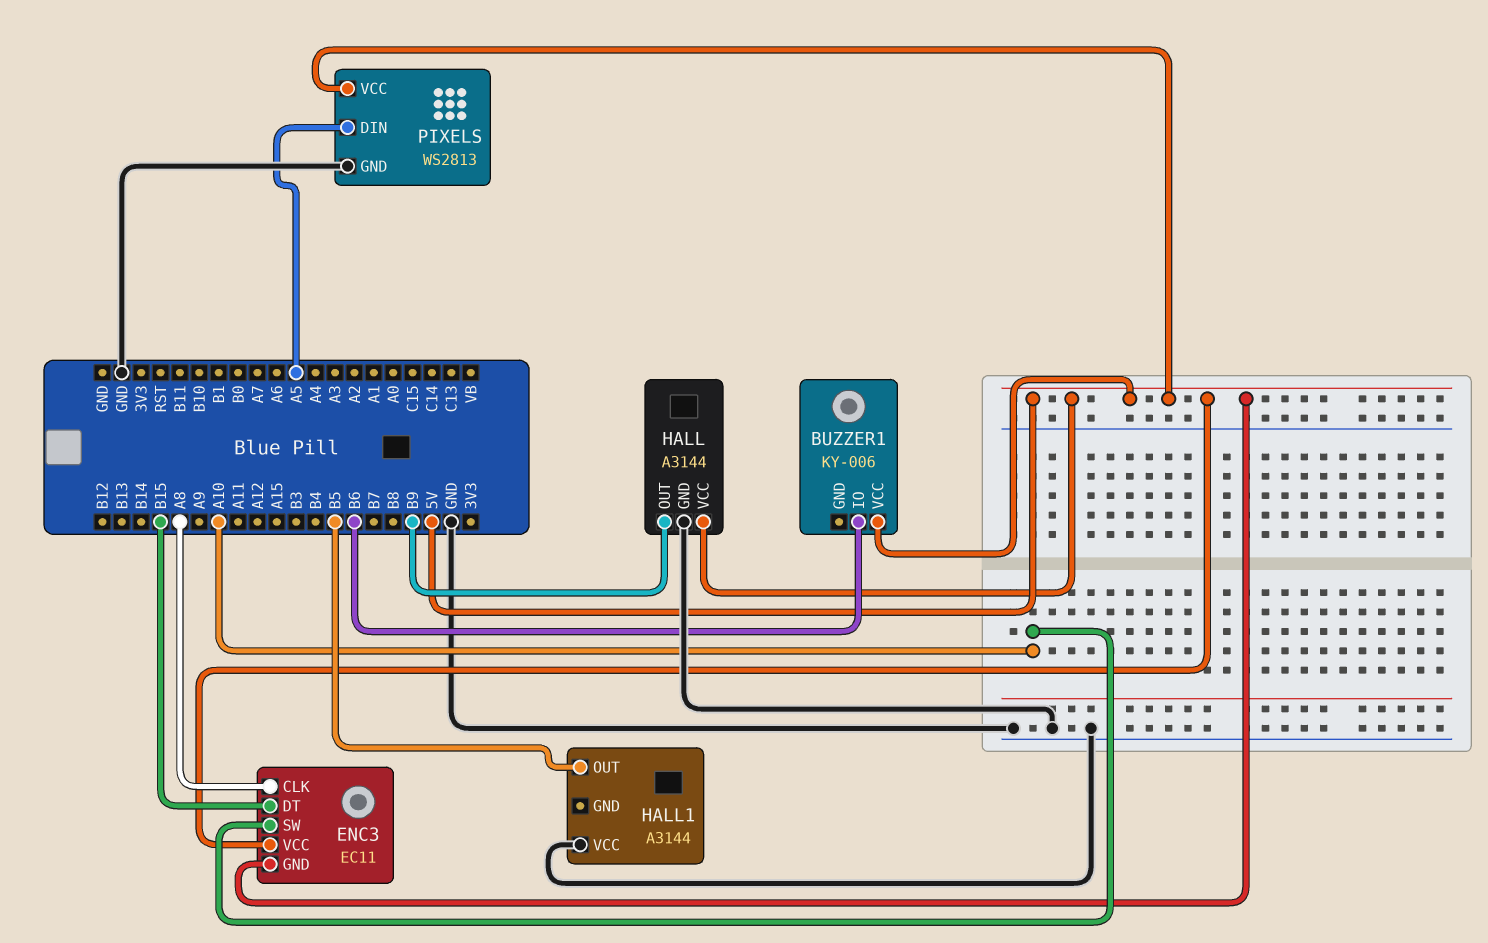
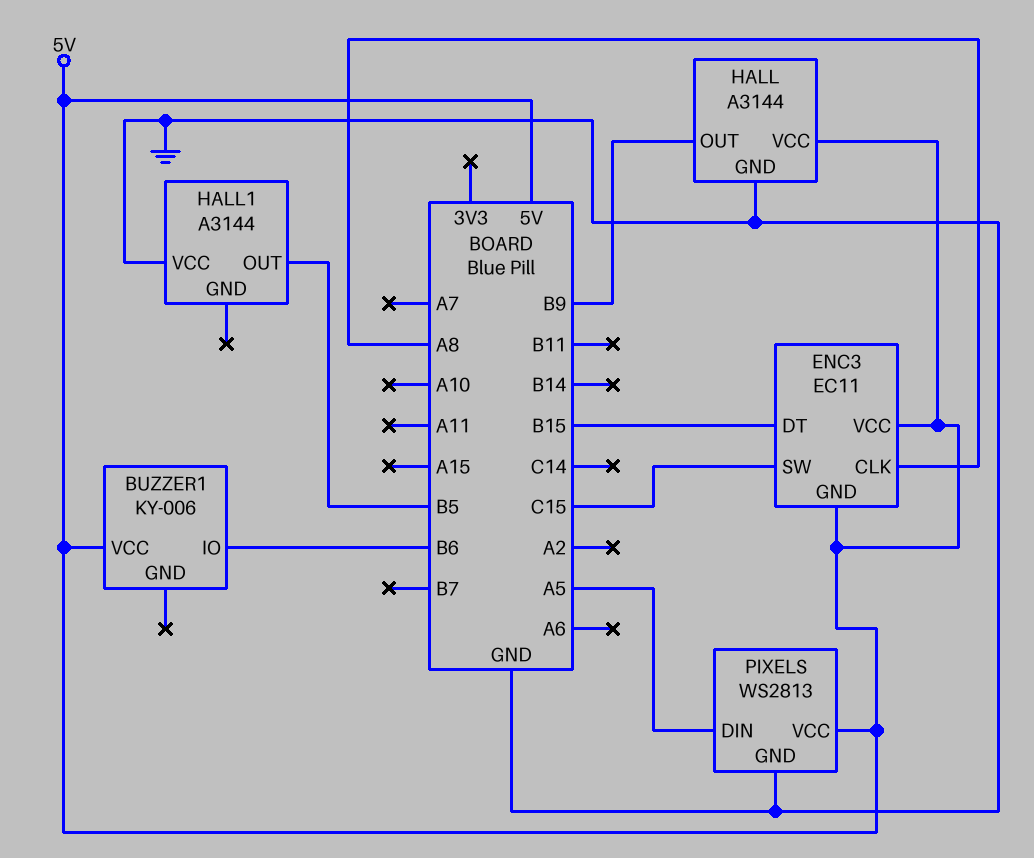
ENC3 pin SW: A10 -> C15

